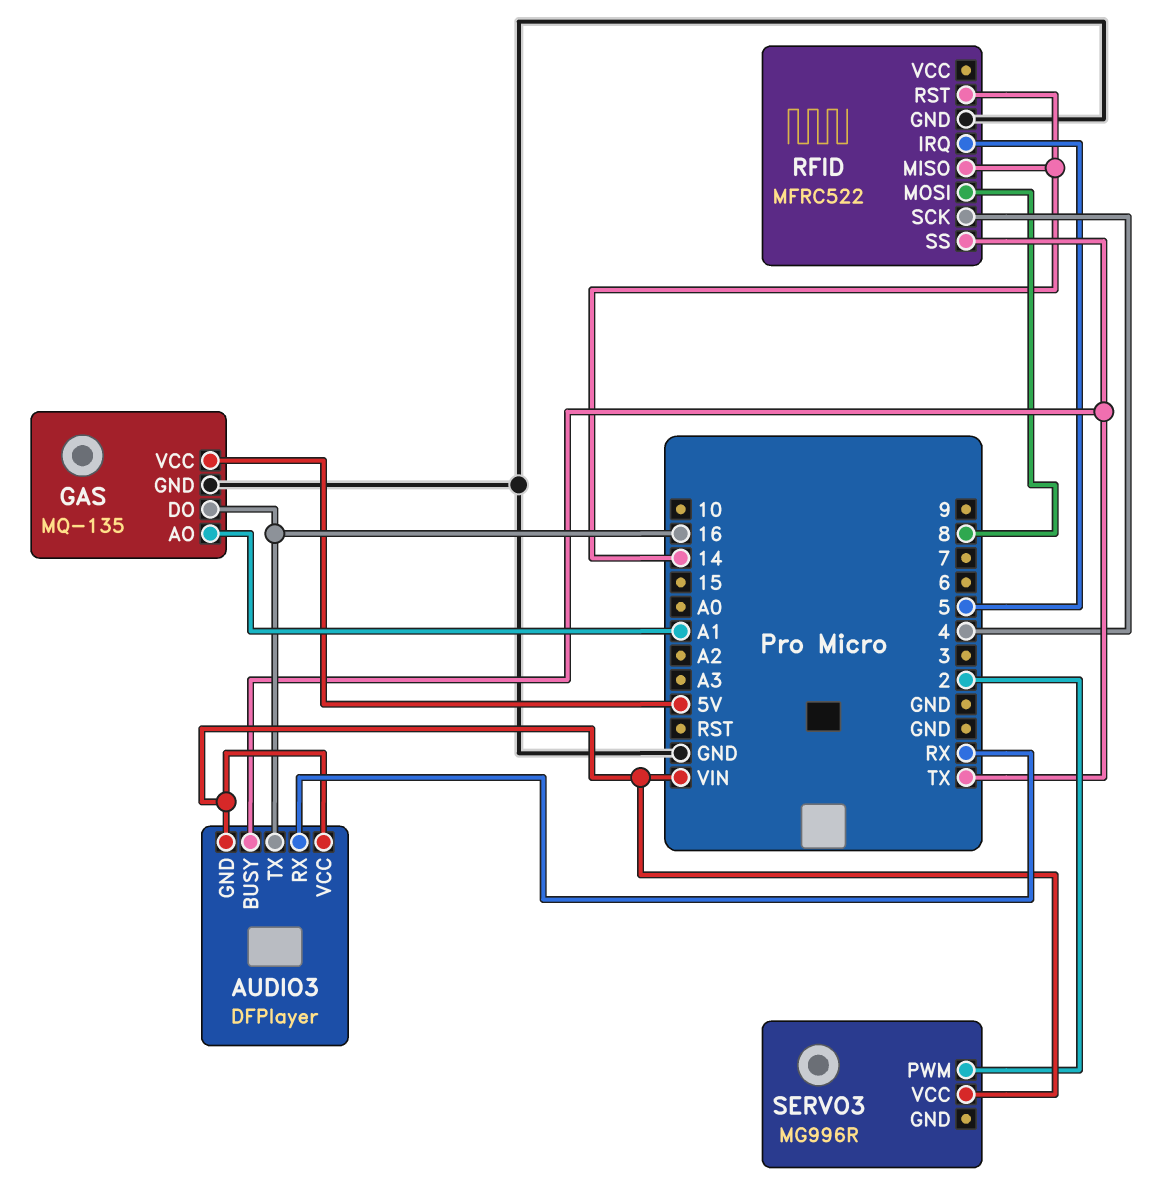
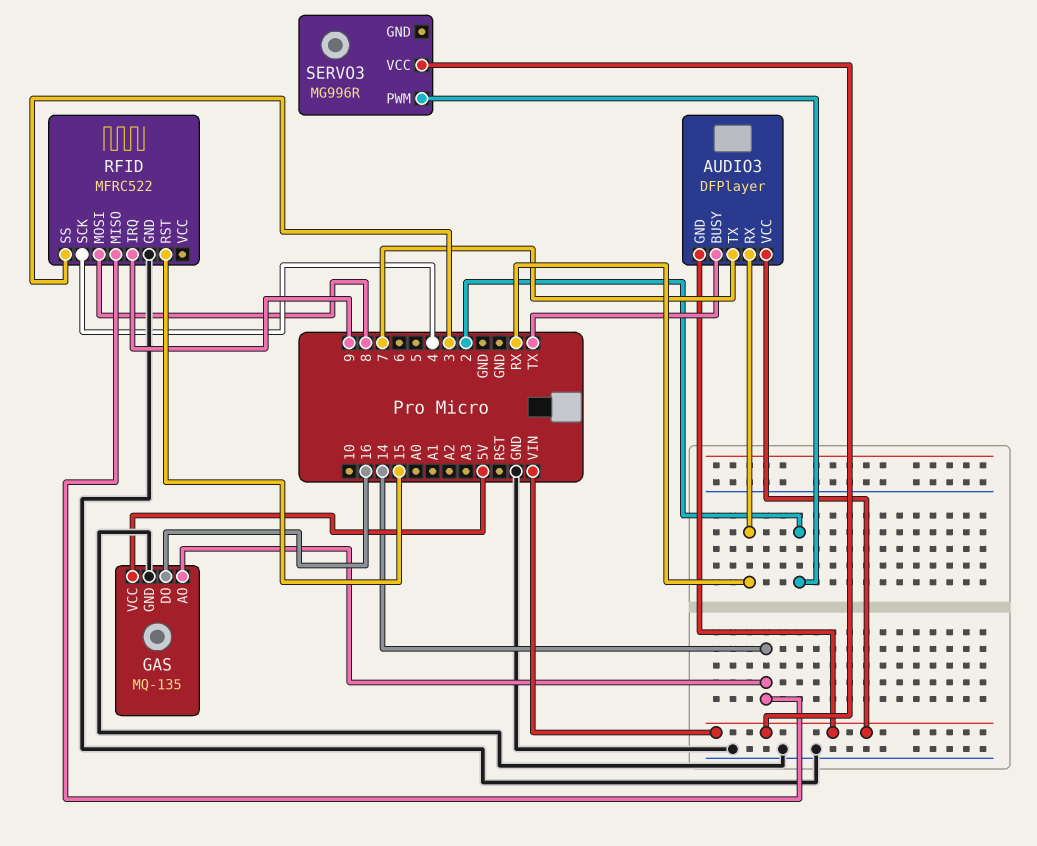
AUDIO3 pin TX: 16 -> 7
GAS pin AO: A1 -> 14
RFID pin IRQ: 5 -> 9
RFID pin RST: 14 -> 15
RFID pin SS: TX -> 3

